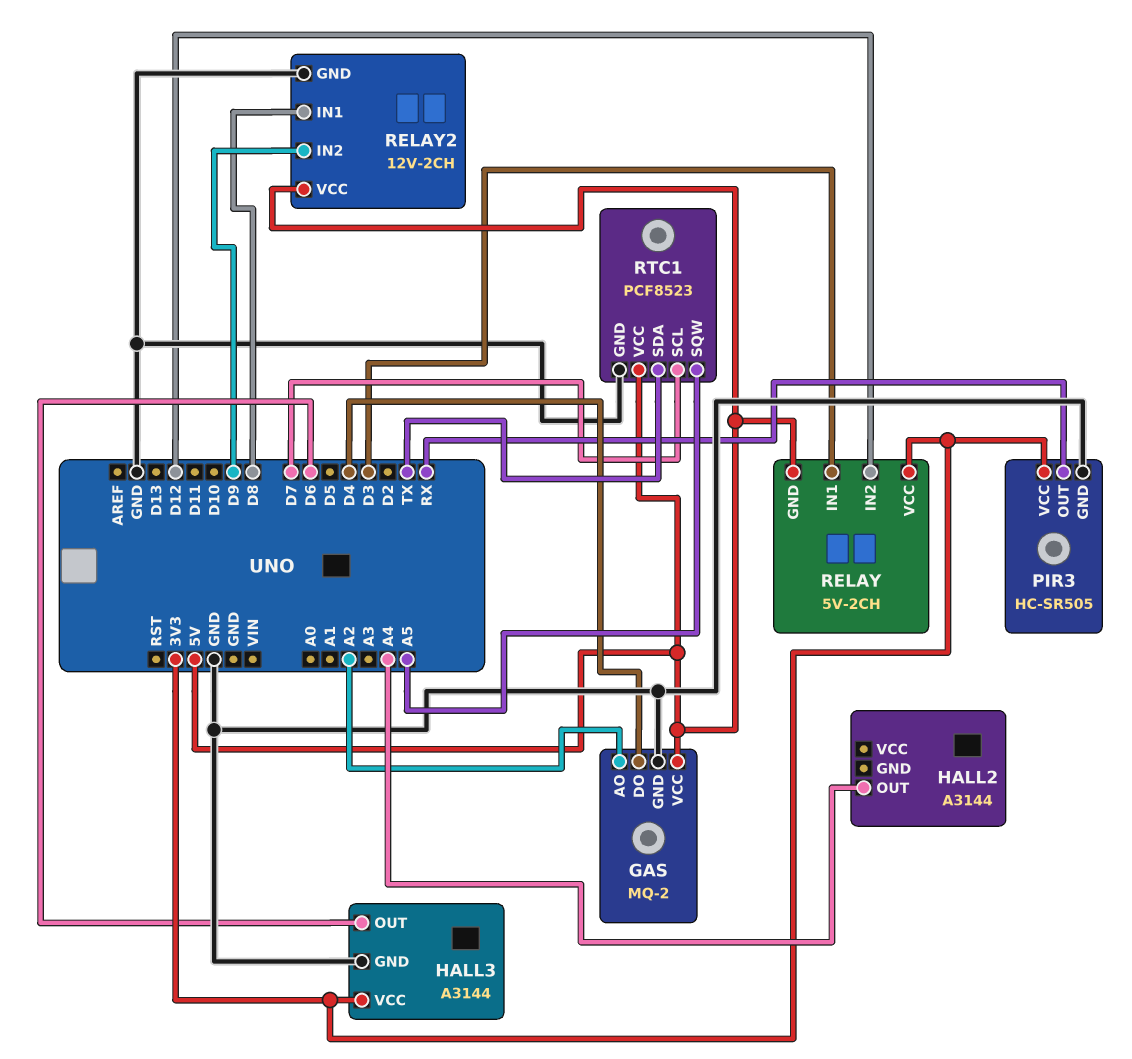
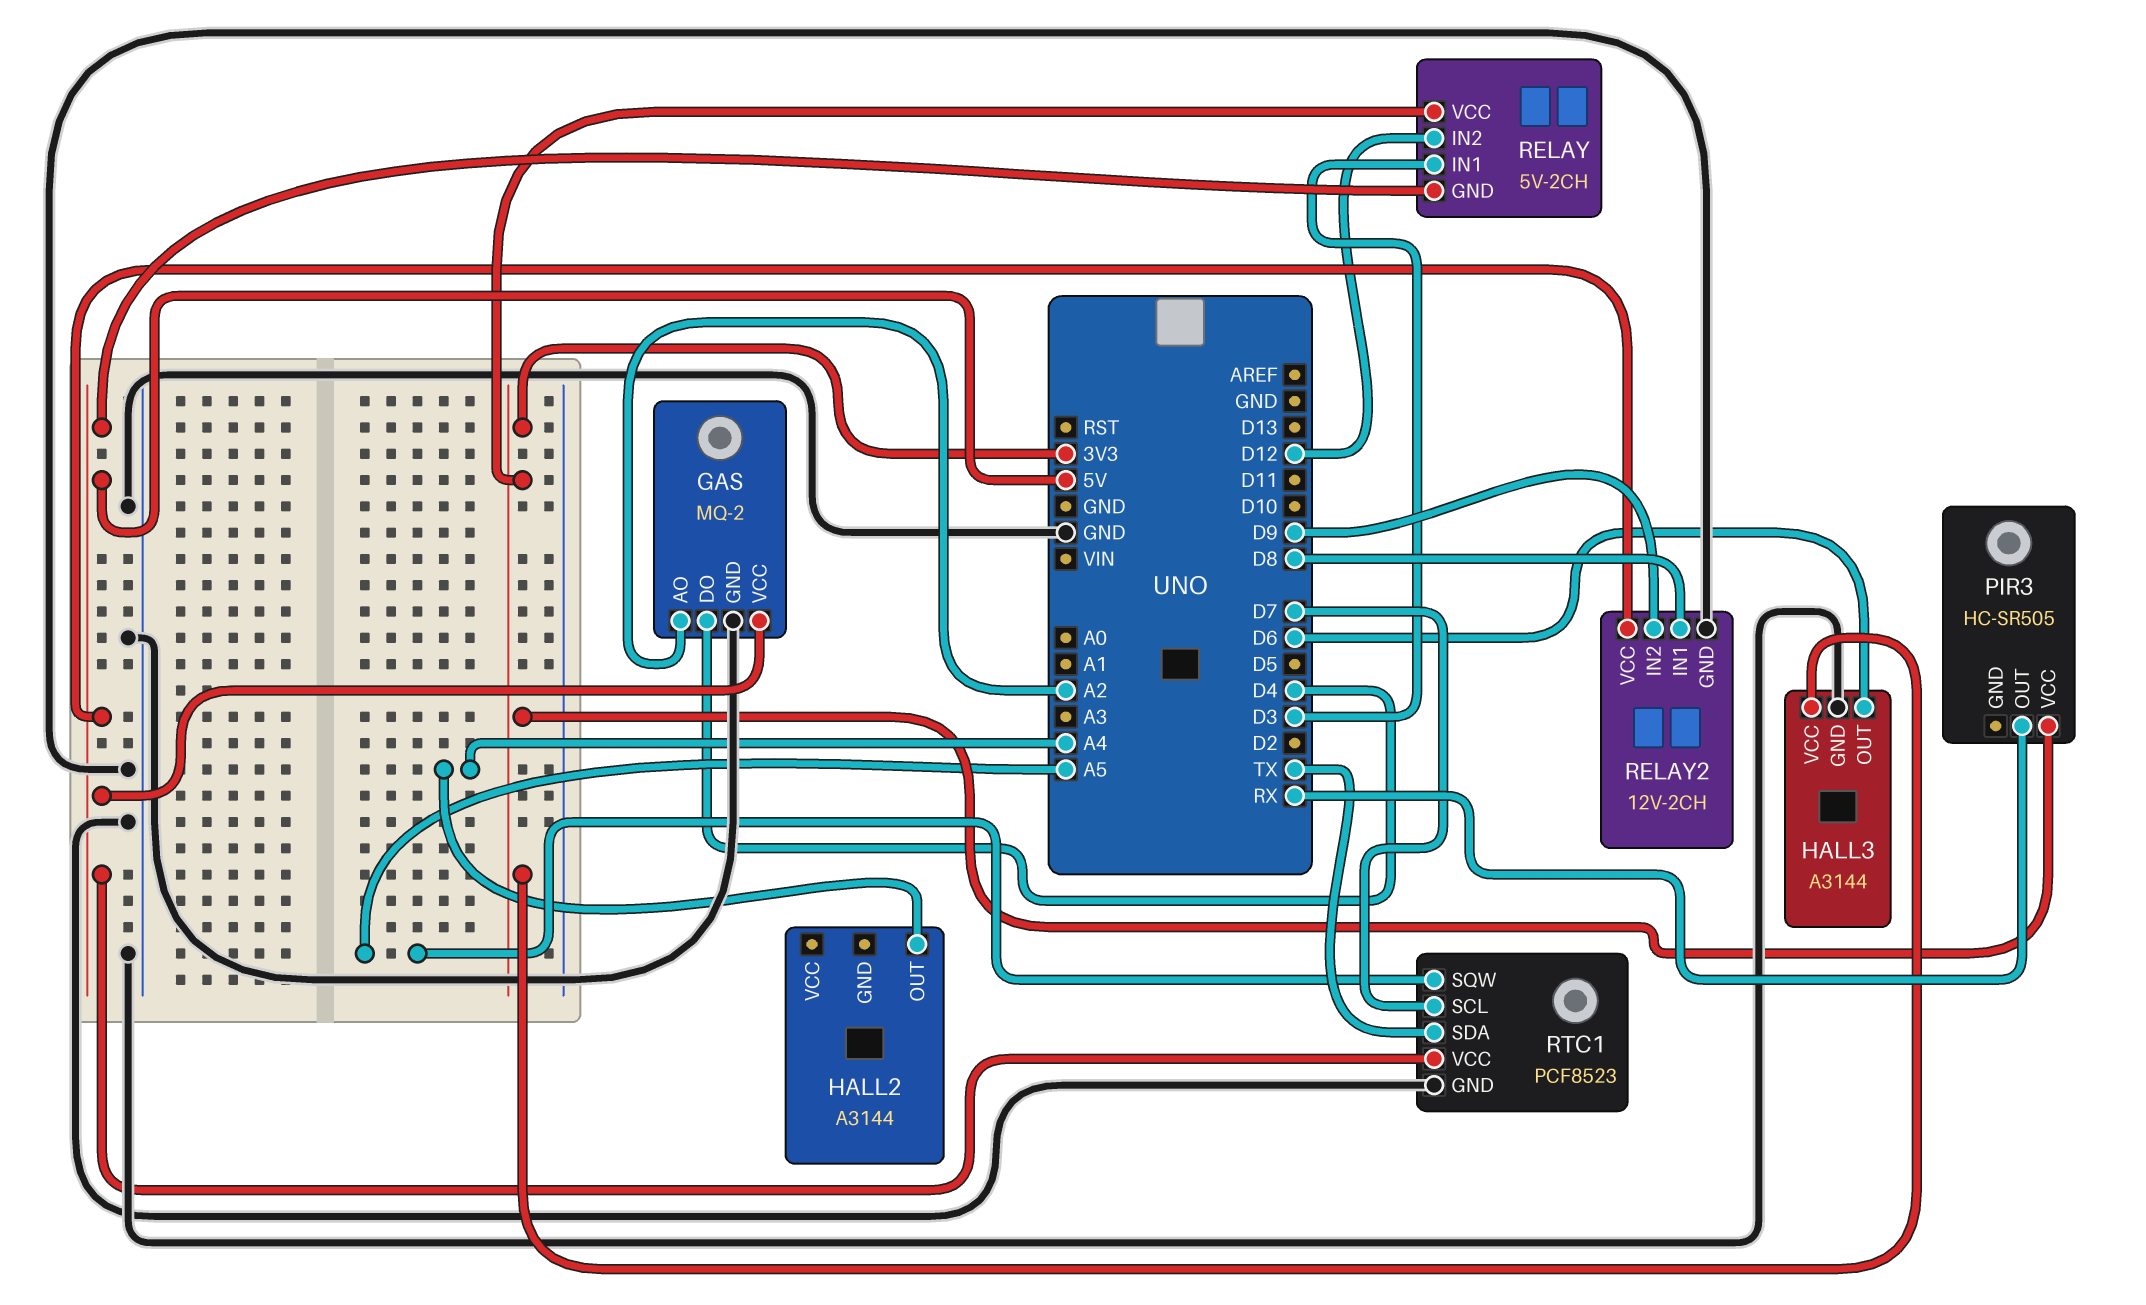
PIR3 pin GND: GND -> none

